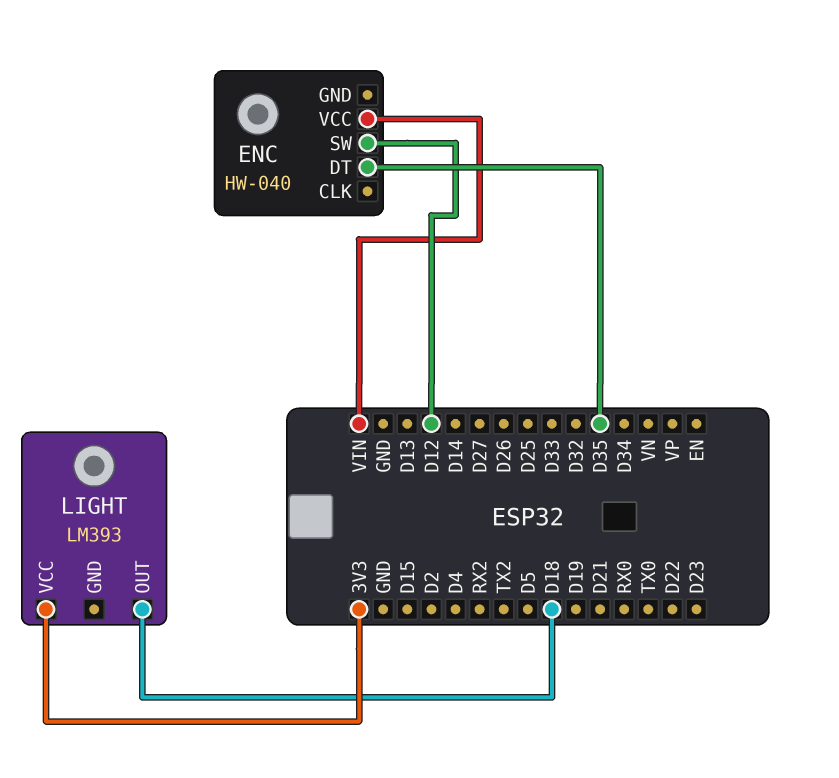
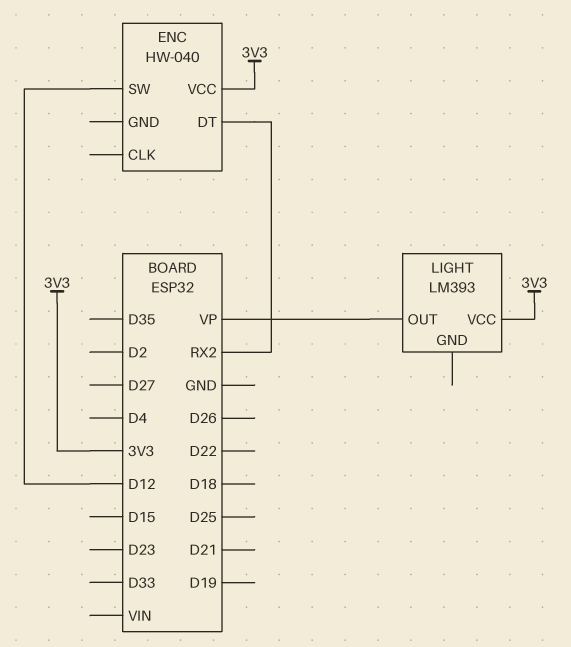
ENC pin DT: D35 -> RX2
ENC pin VCC: VIN -> 3V3
LIGHT pin OUT: D18 -> VP

